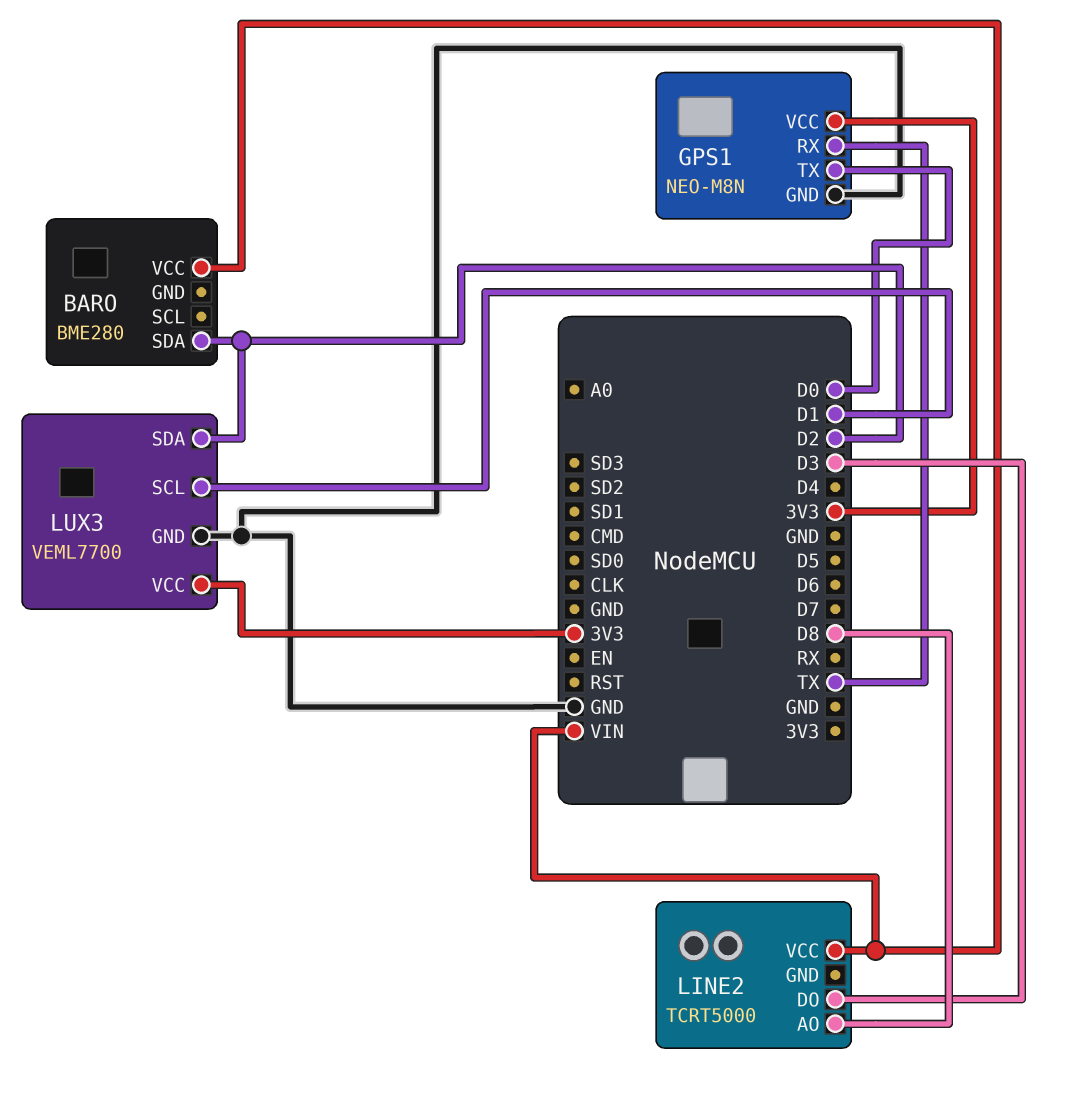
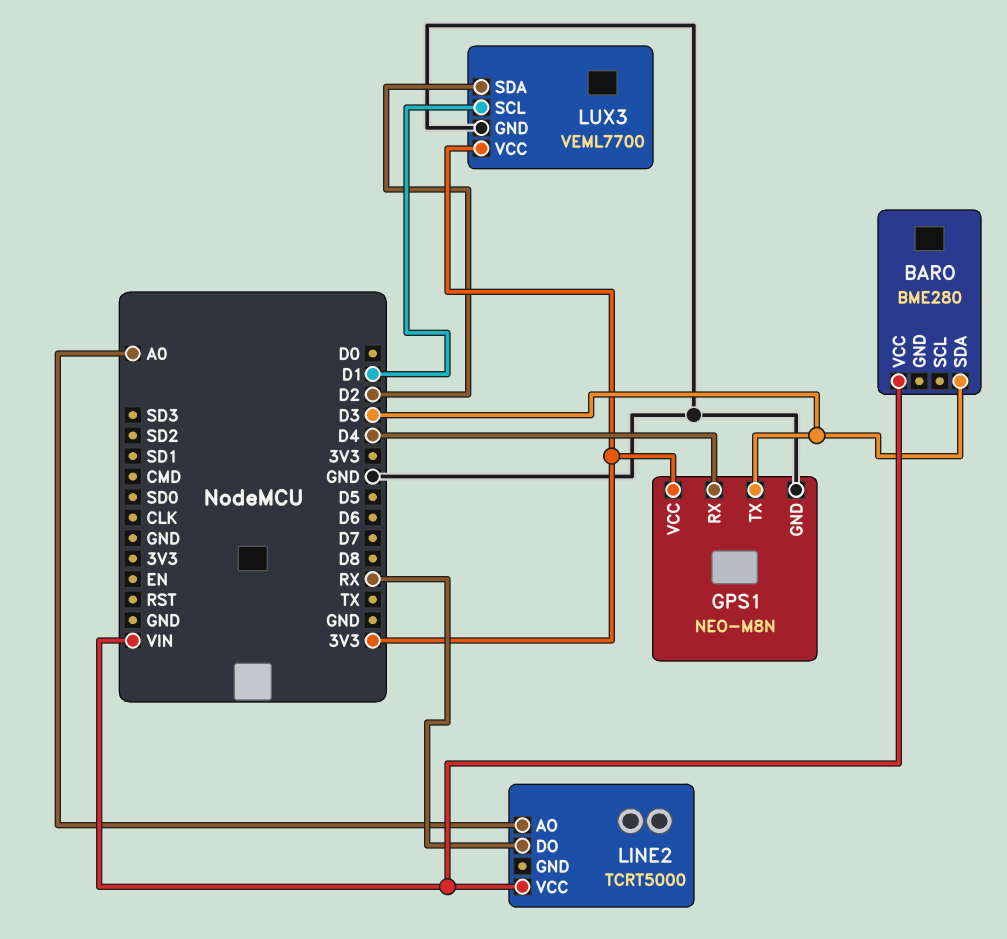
BARO pin SDA: D2 -> D3
GPS1 pin RX: TX -> D4
GPS1 pin TX: D0 -> D3
LINE2 pin AO: D8 -> A0
LINE2 pin DO: D3 -> RX

